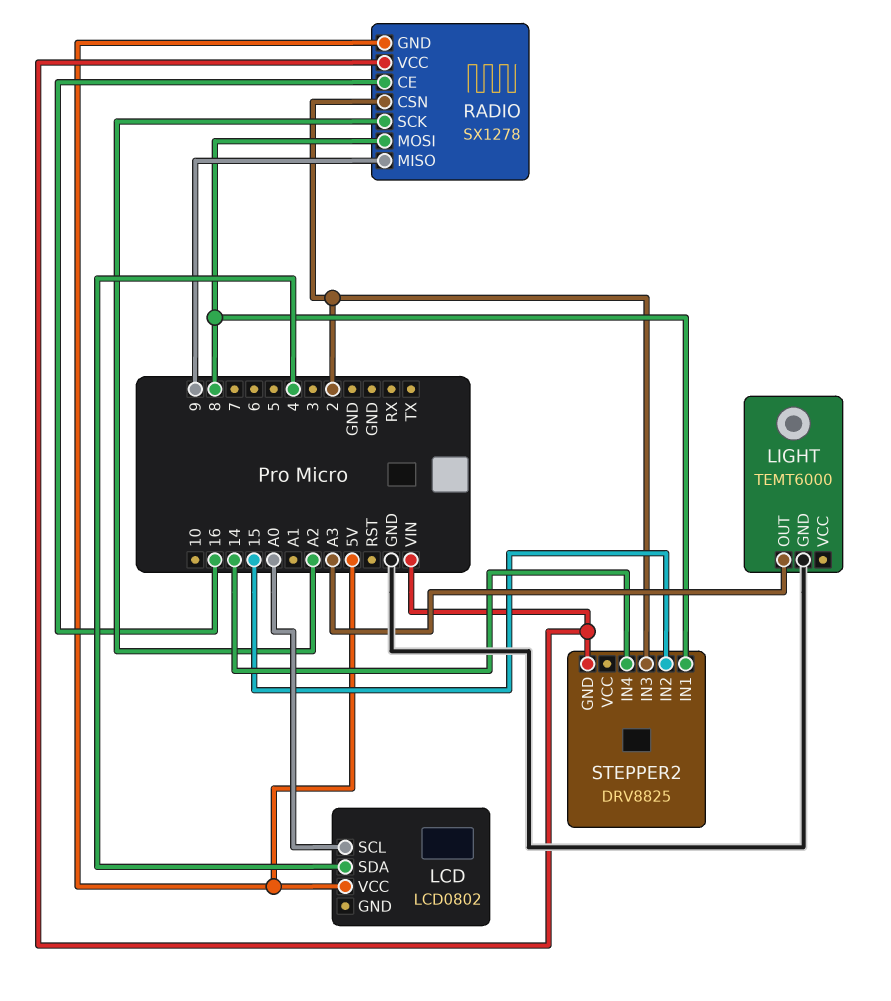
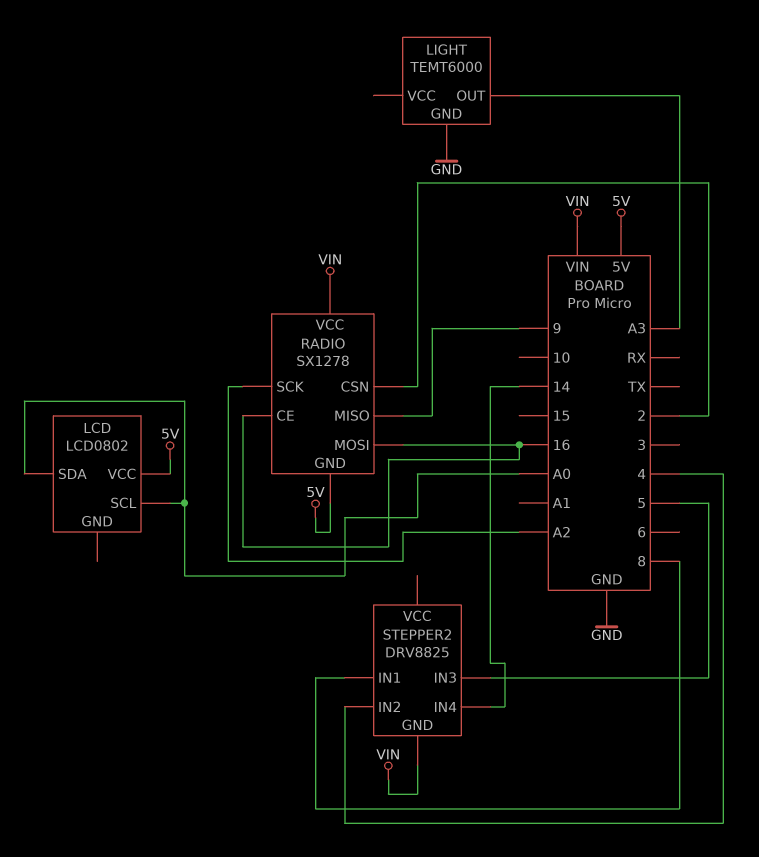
LCD pin SDA: 4 -> A0
RADIO pin MOSI: 8 -> 16
STEPPER2 pin IN2: 15 -> 4
STEPPER2 pin IN3: 2 -> 5

